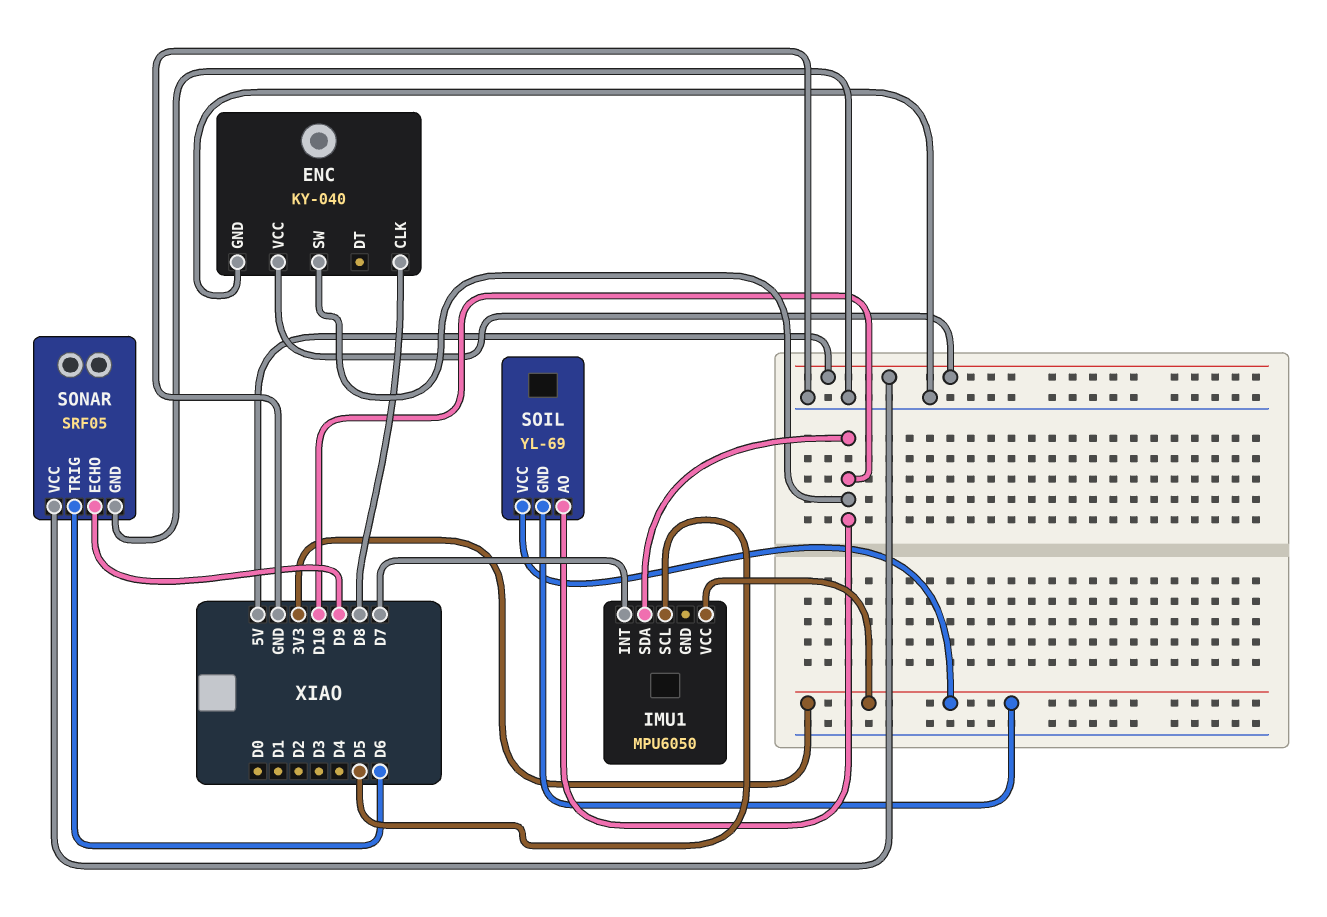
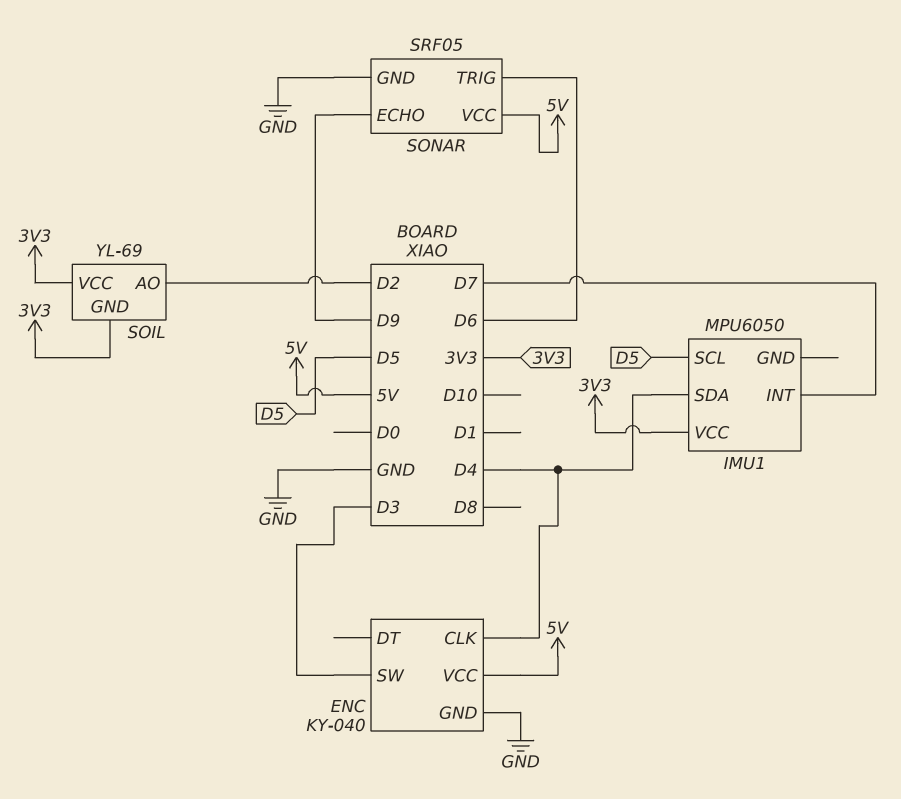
ENC pin CLK: D8 -> D4
ENC pin SW: D10 -> D3
IMU1 pin SDA: D10 -> D4
SOIL pin AO: D10 -> D2

